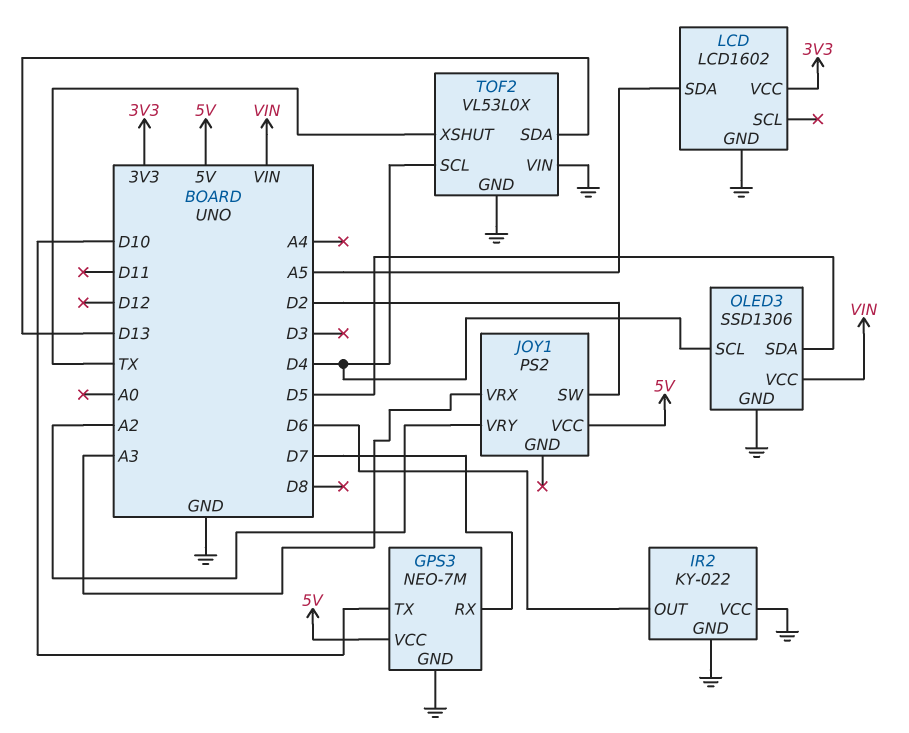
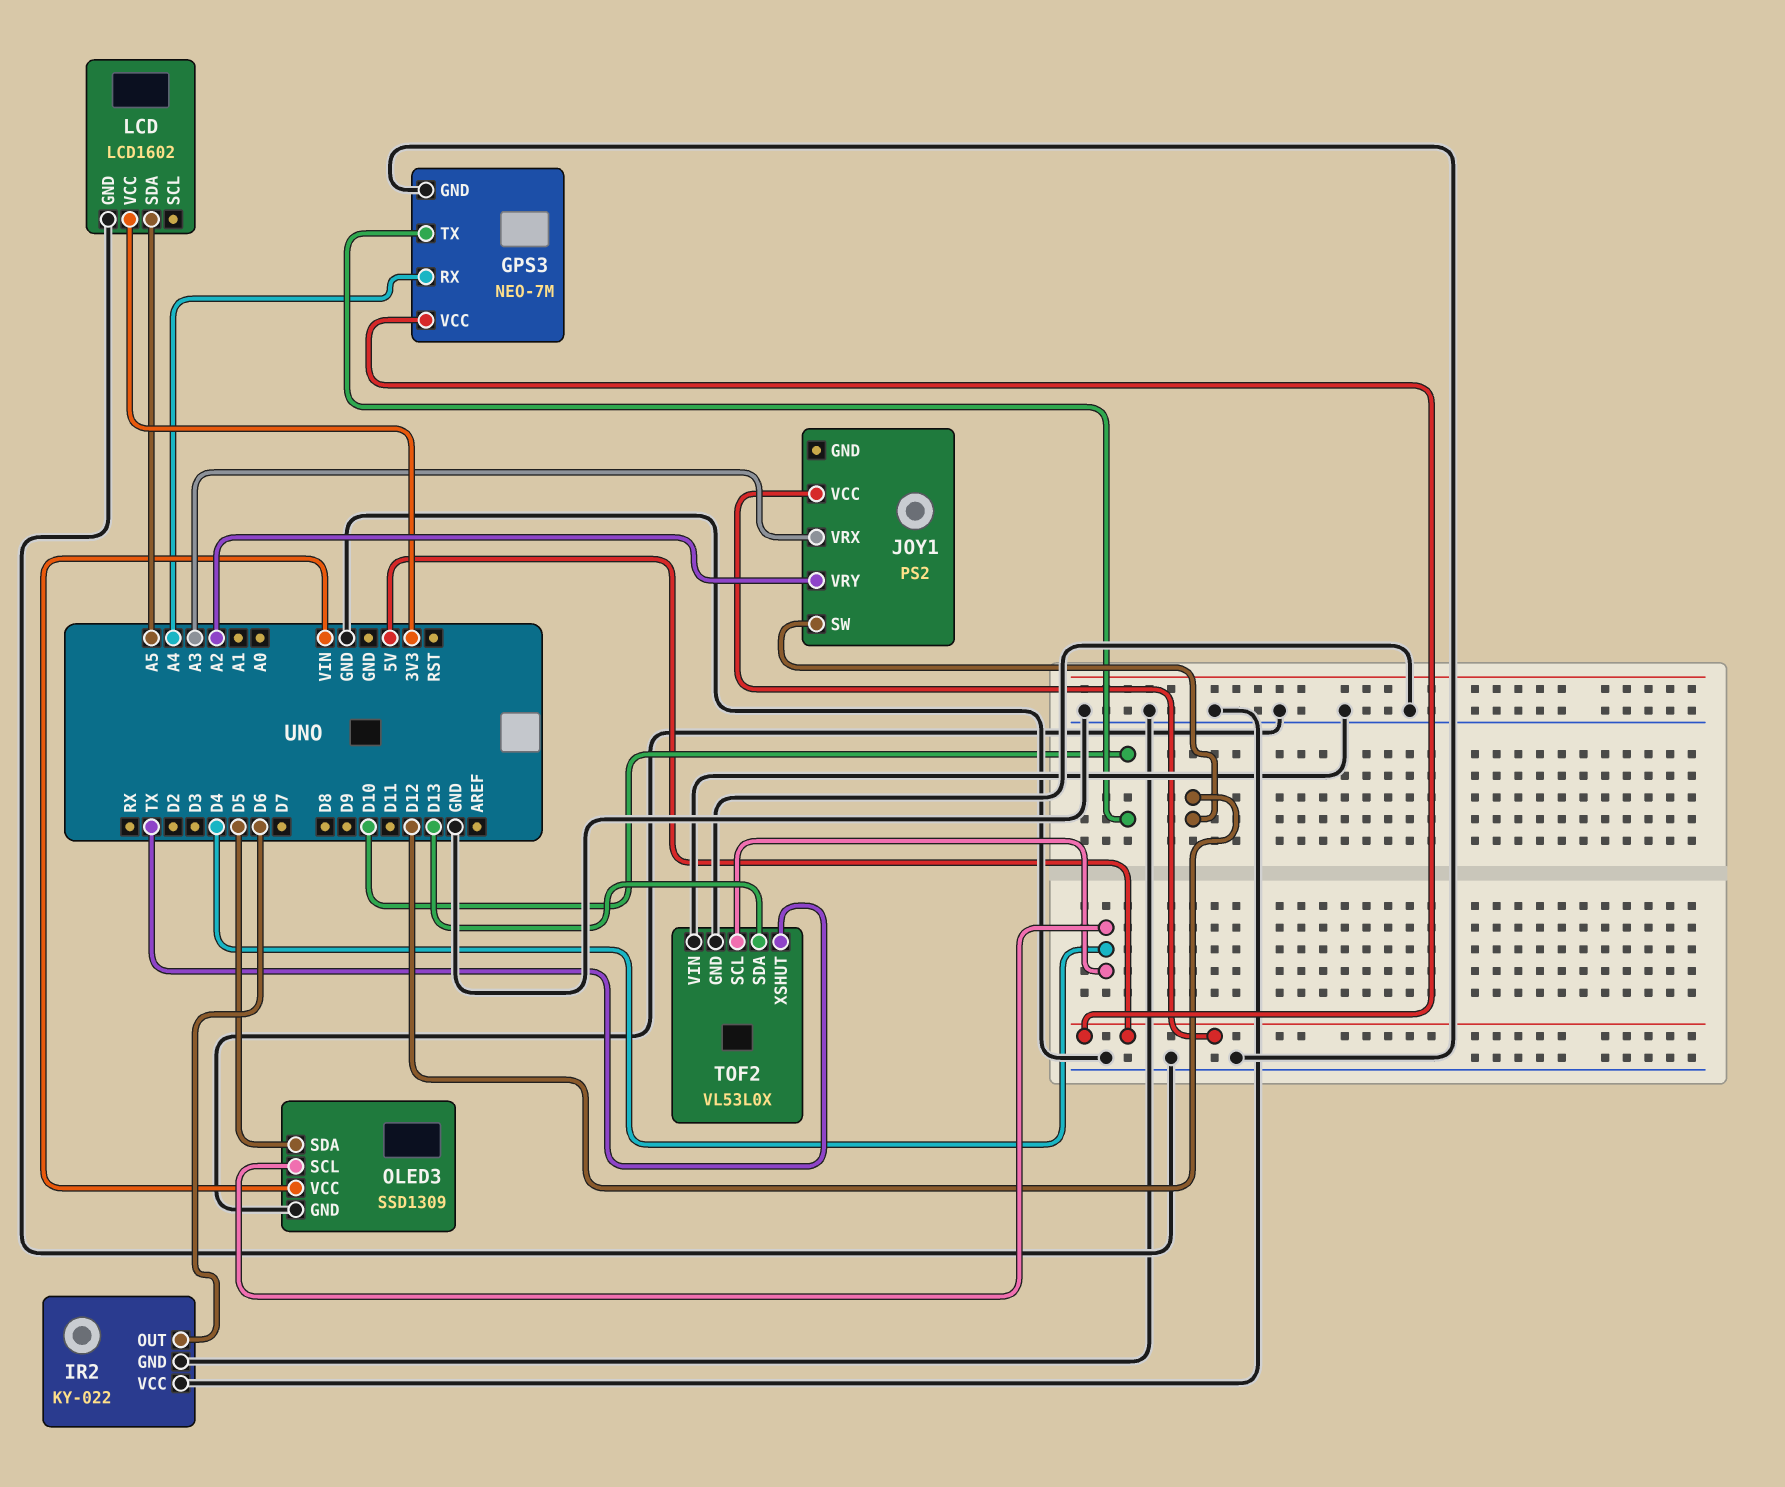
GPS3 pin RX: D7 -> A4
JOY1 pin SW: D2 -> D12
OLED3: SSD1306 -> SSD1309

